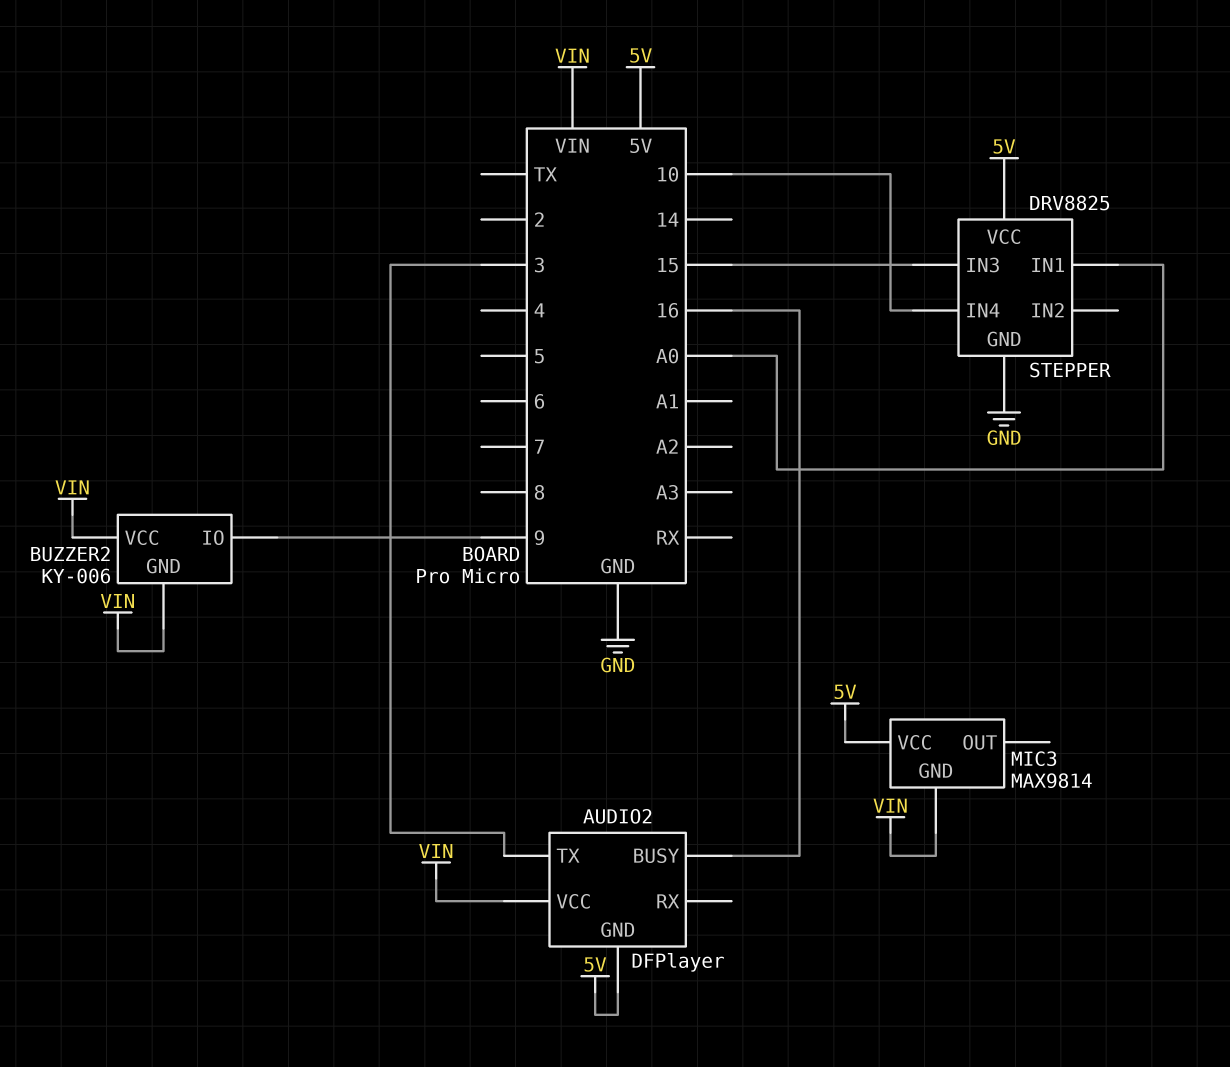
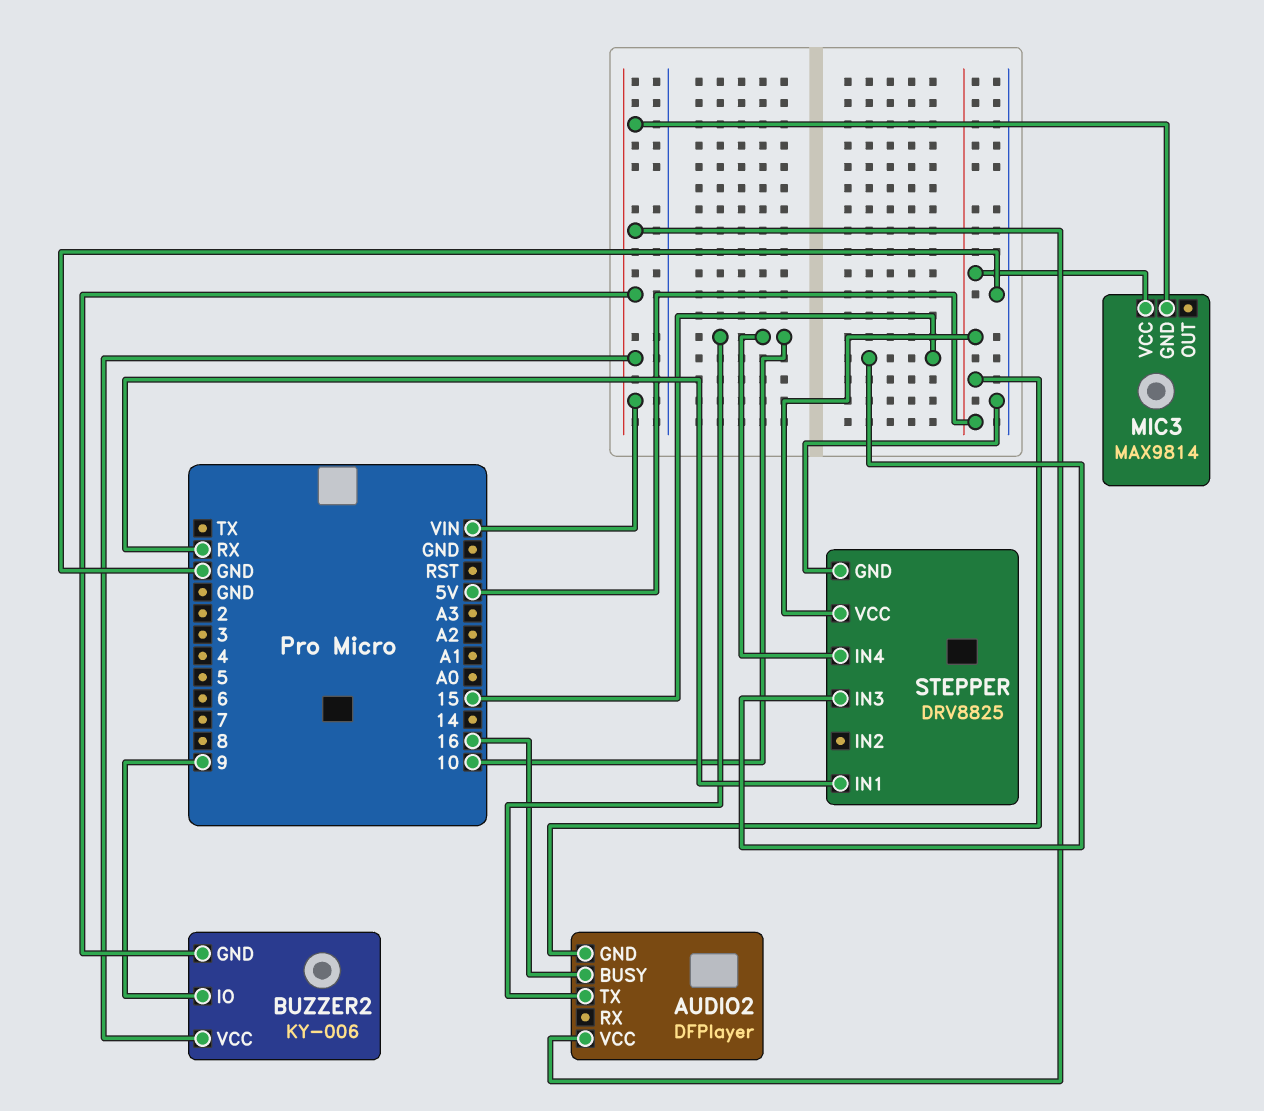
AUDIO2 pin TX: 3 -> 10
STEPPER pin IN1: A0 -> RX

